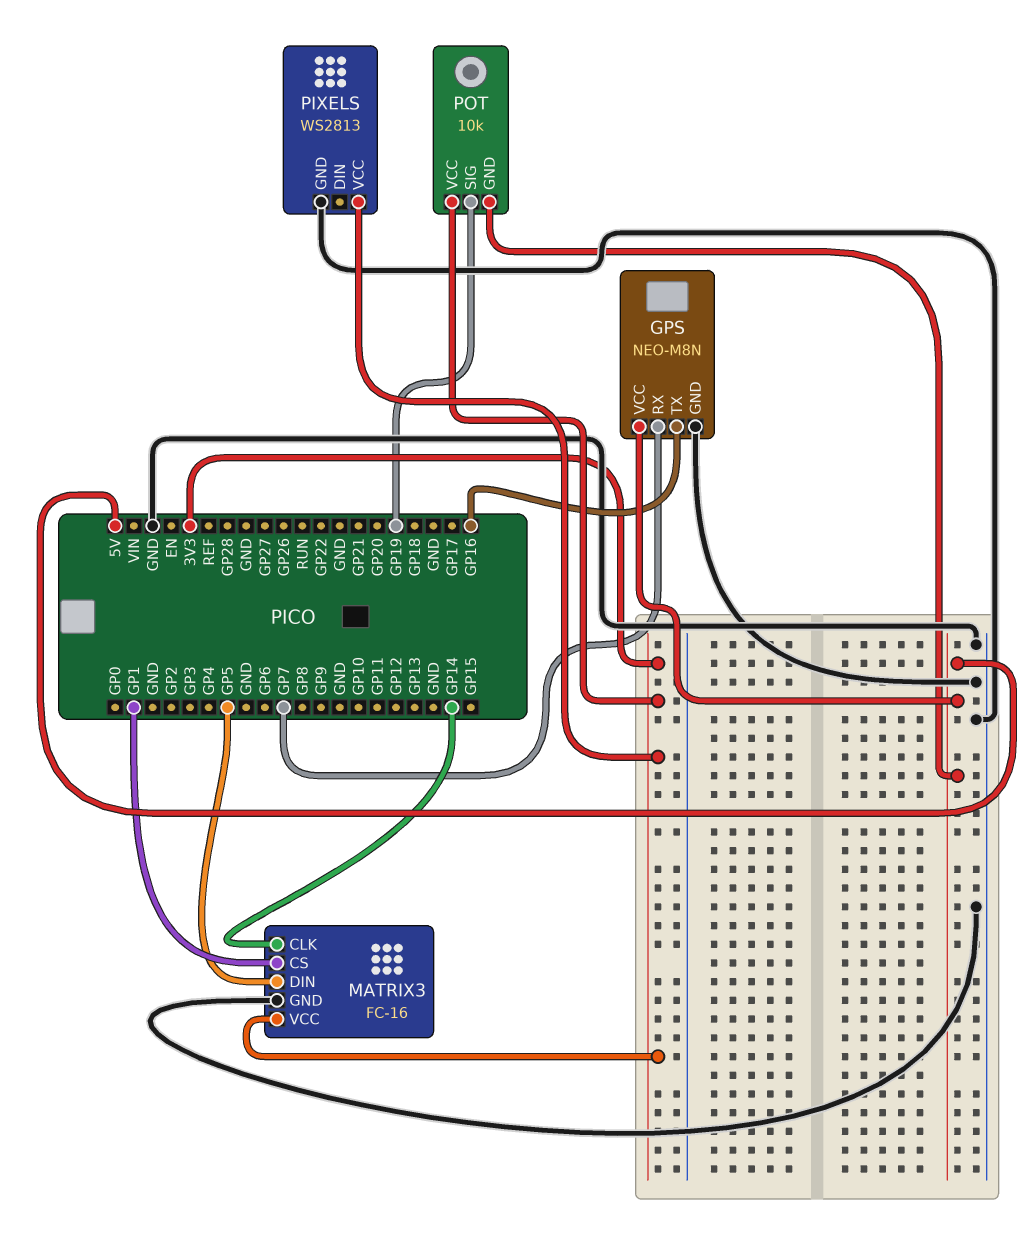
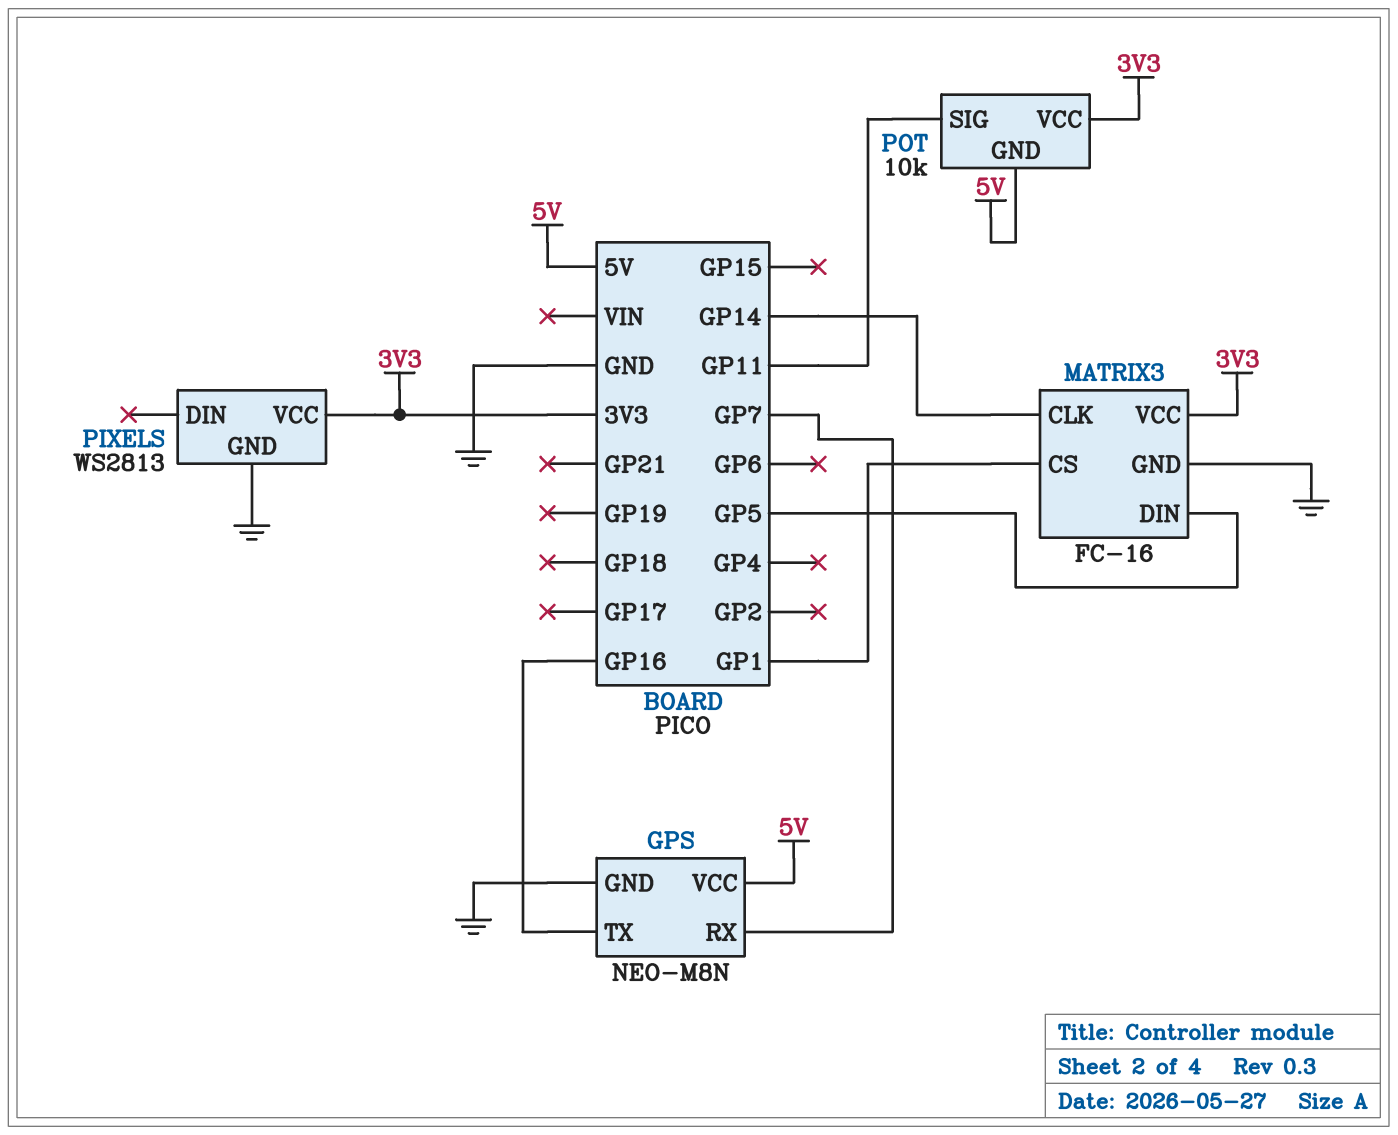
POT pin SIG: GP19 -> GP11

